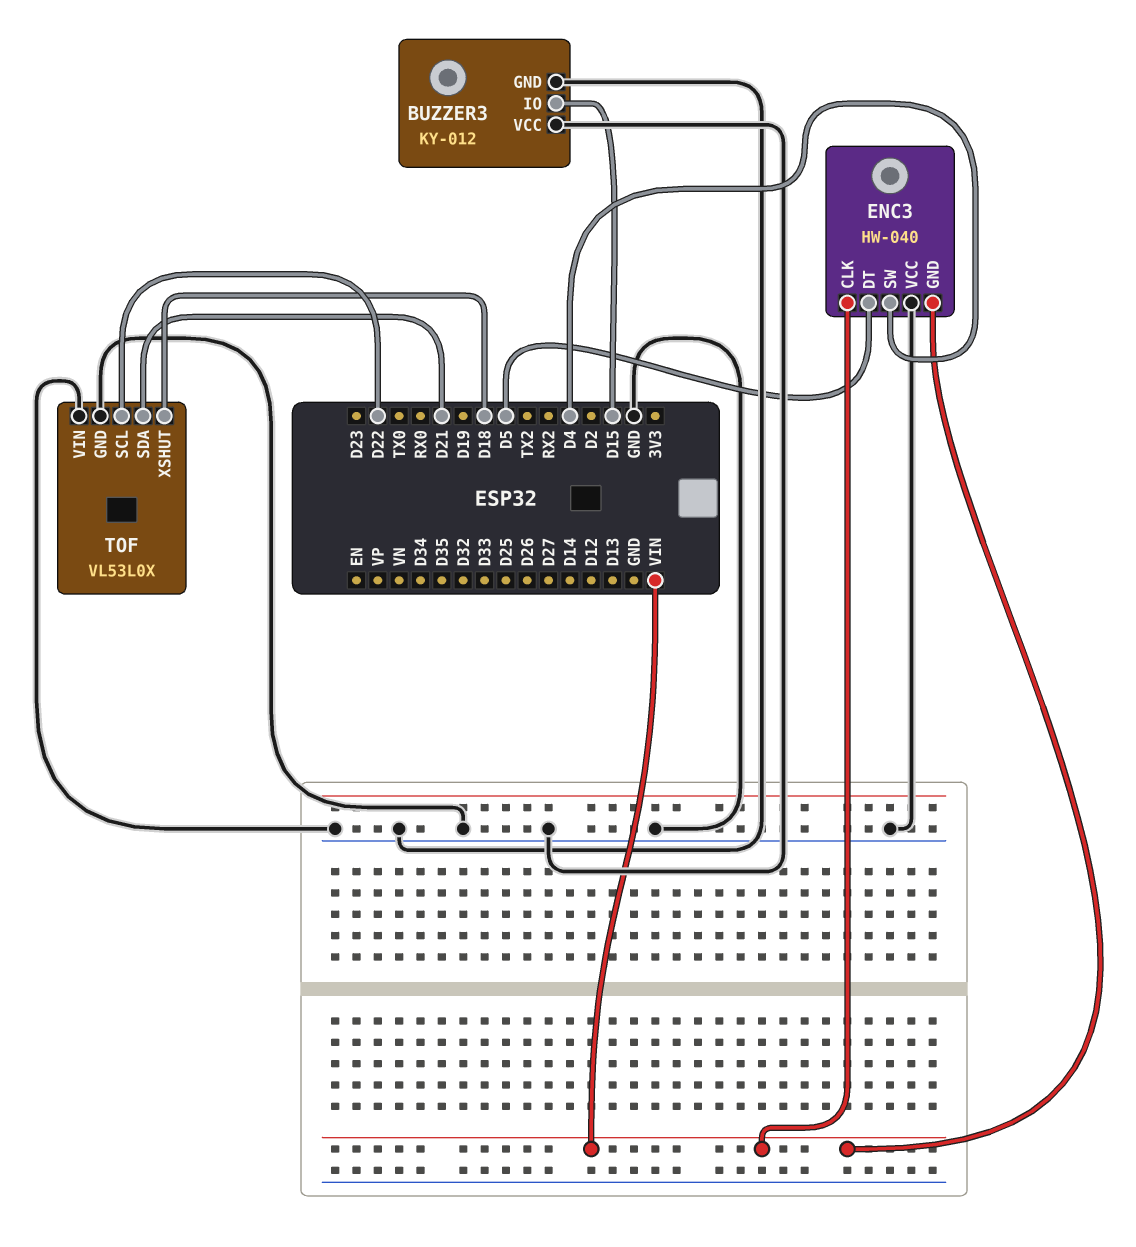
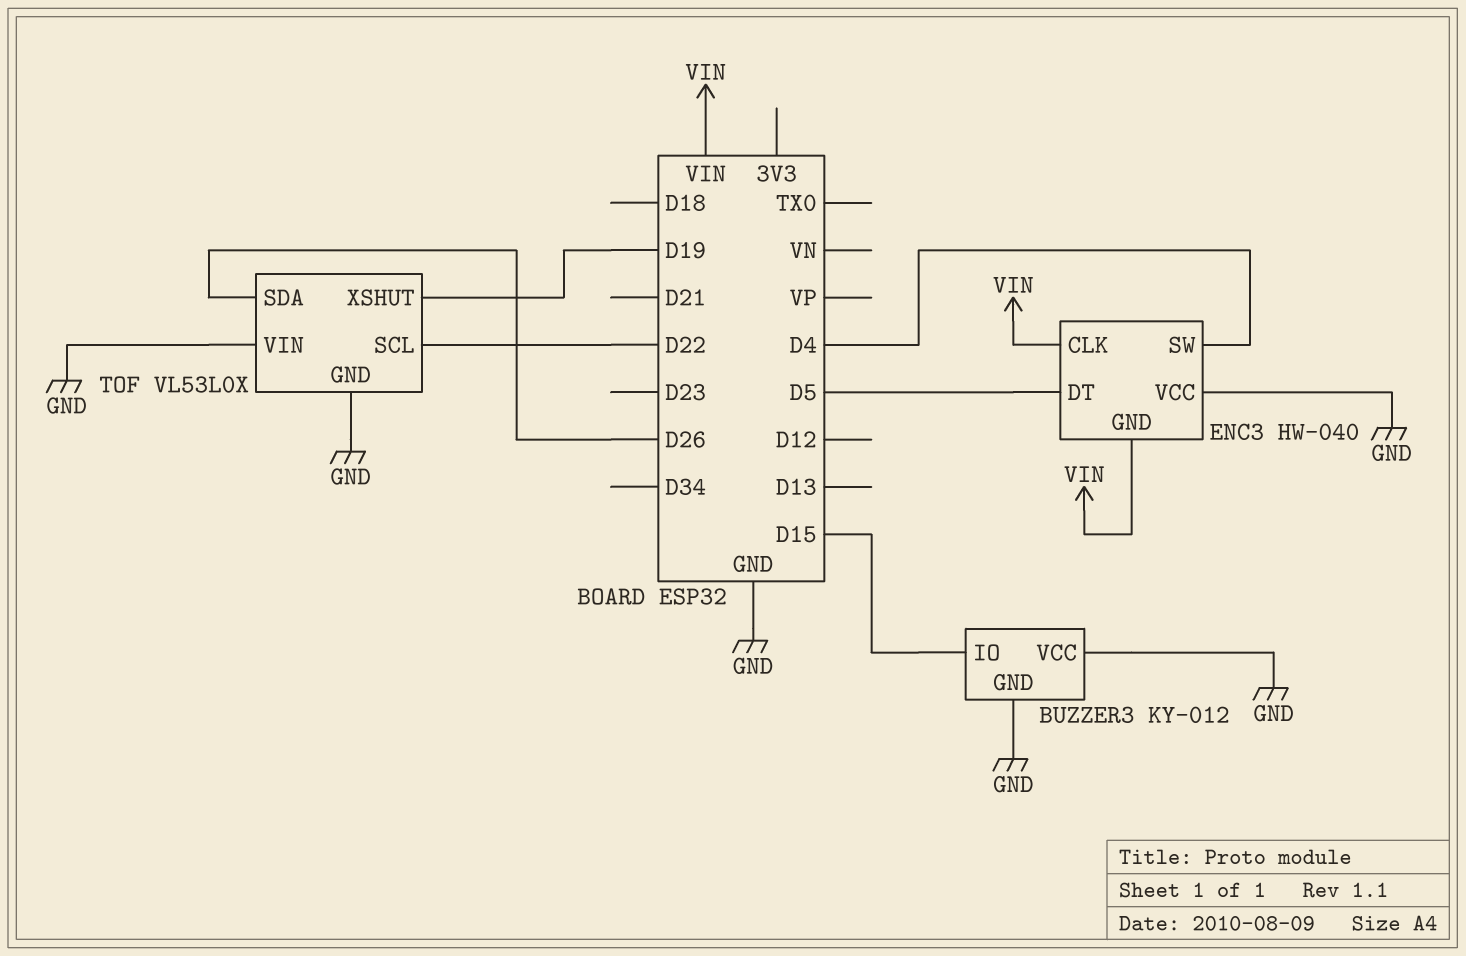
TOF pin SDA: D21 -> D26
TOF pin XSHUT: D18 -> D19

